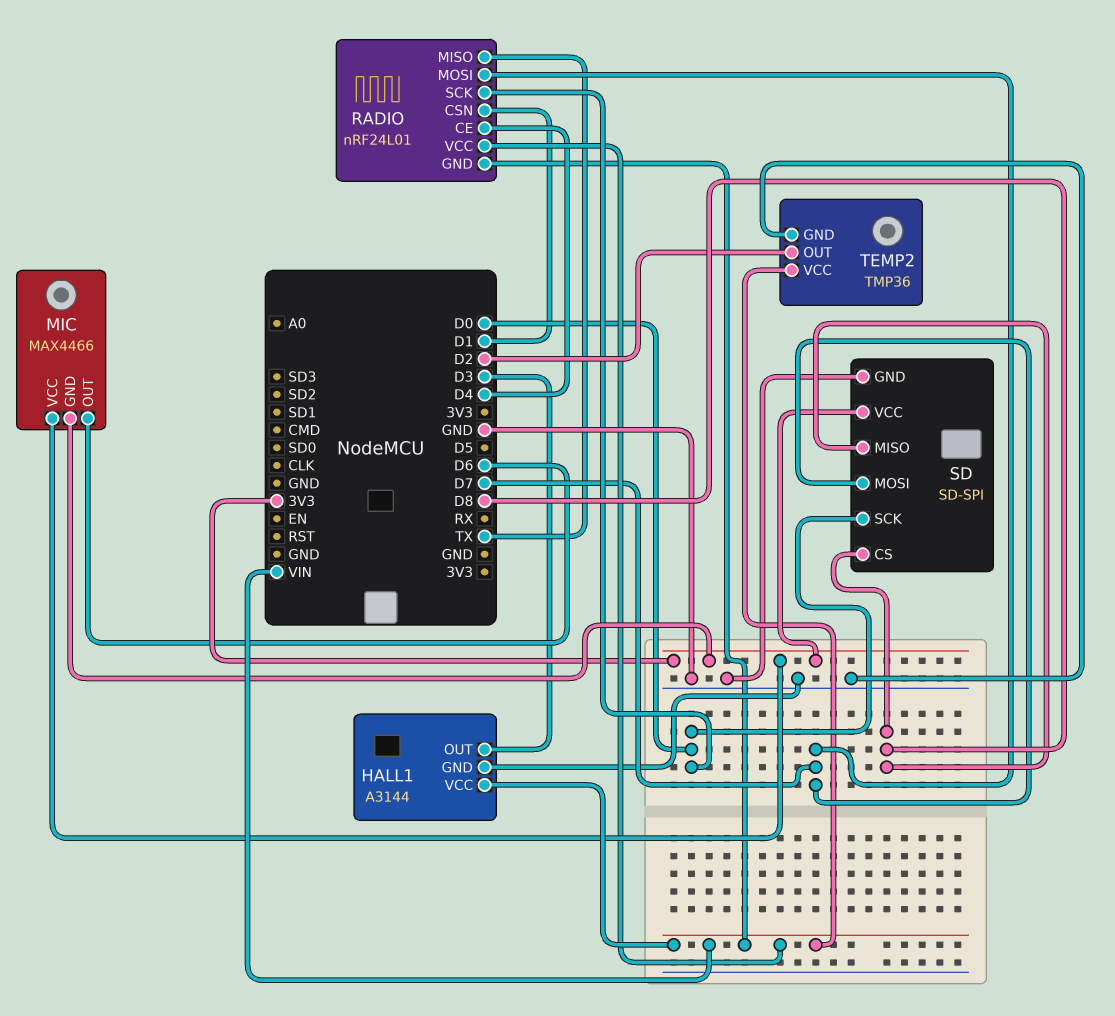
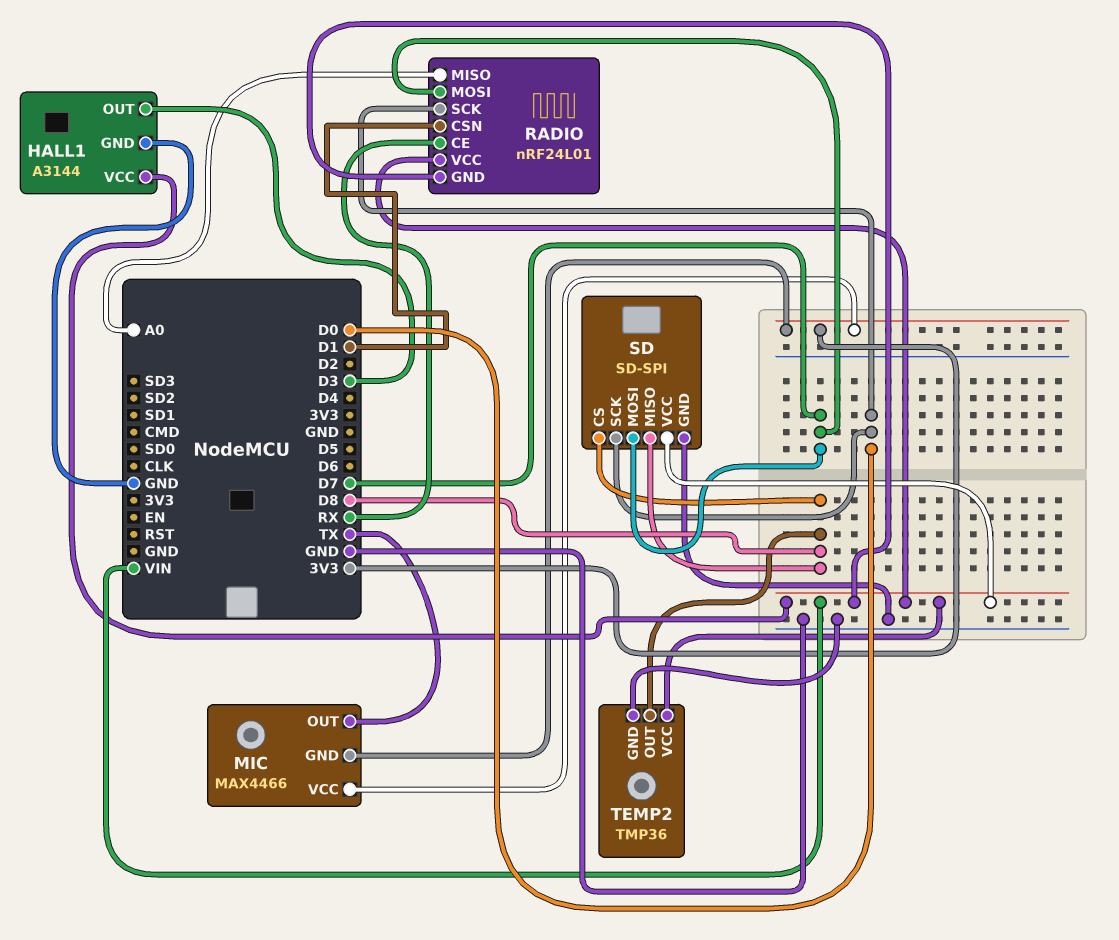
MIC pin OUT: D6 -> TX
RADIO pin CE: D4 -> RX
RADIO pin MISO: TX -> A0
SD pin VCC: 3V3 -> VIN
TEMP2 pin OUT: D2 -> D8

